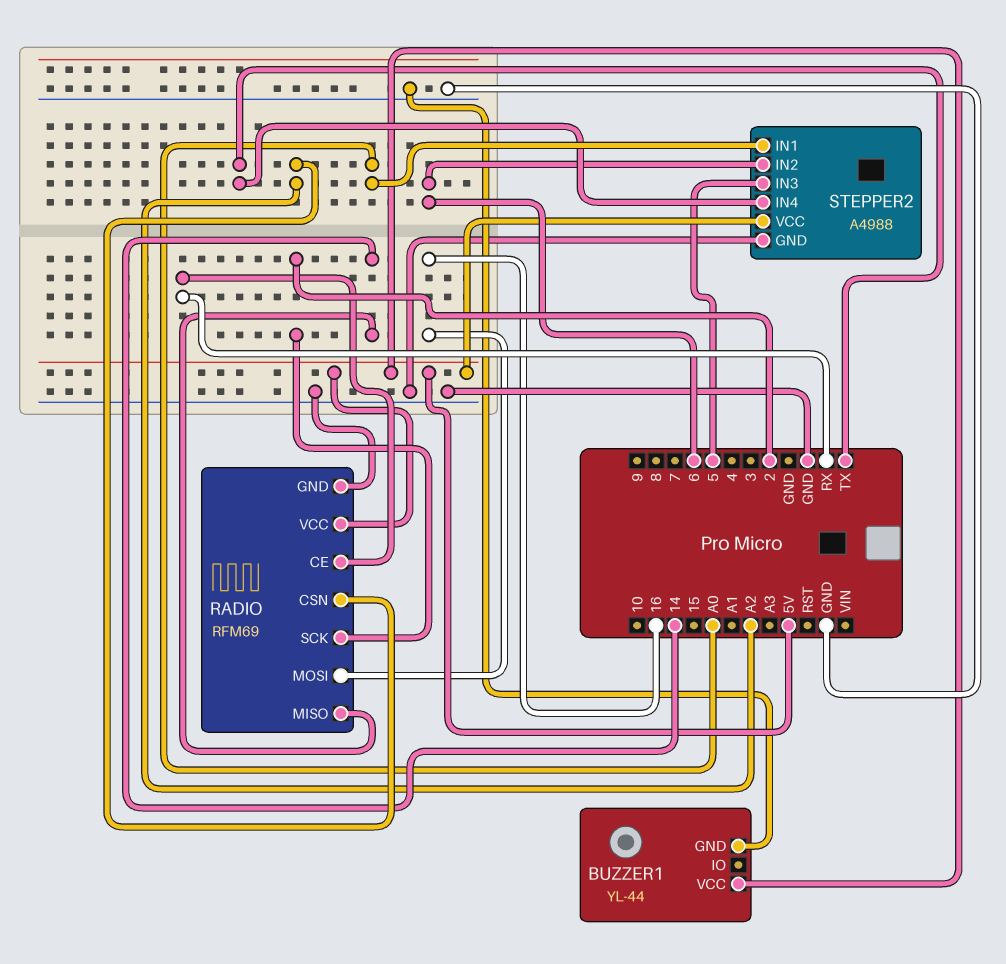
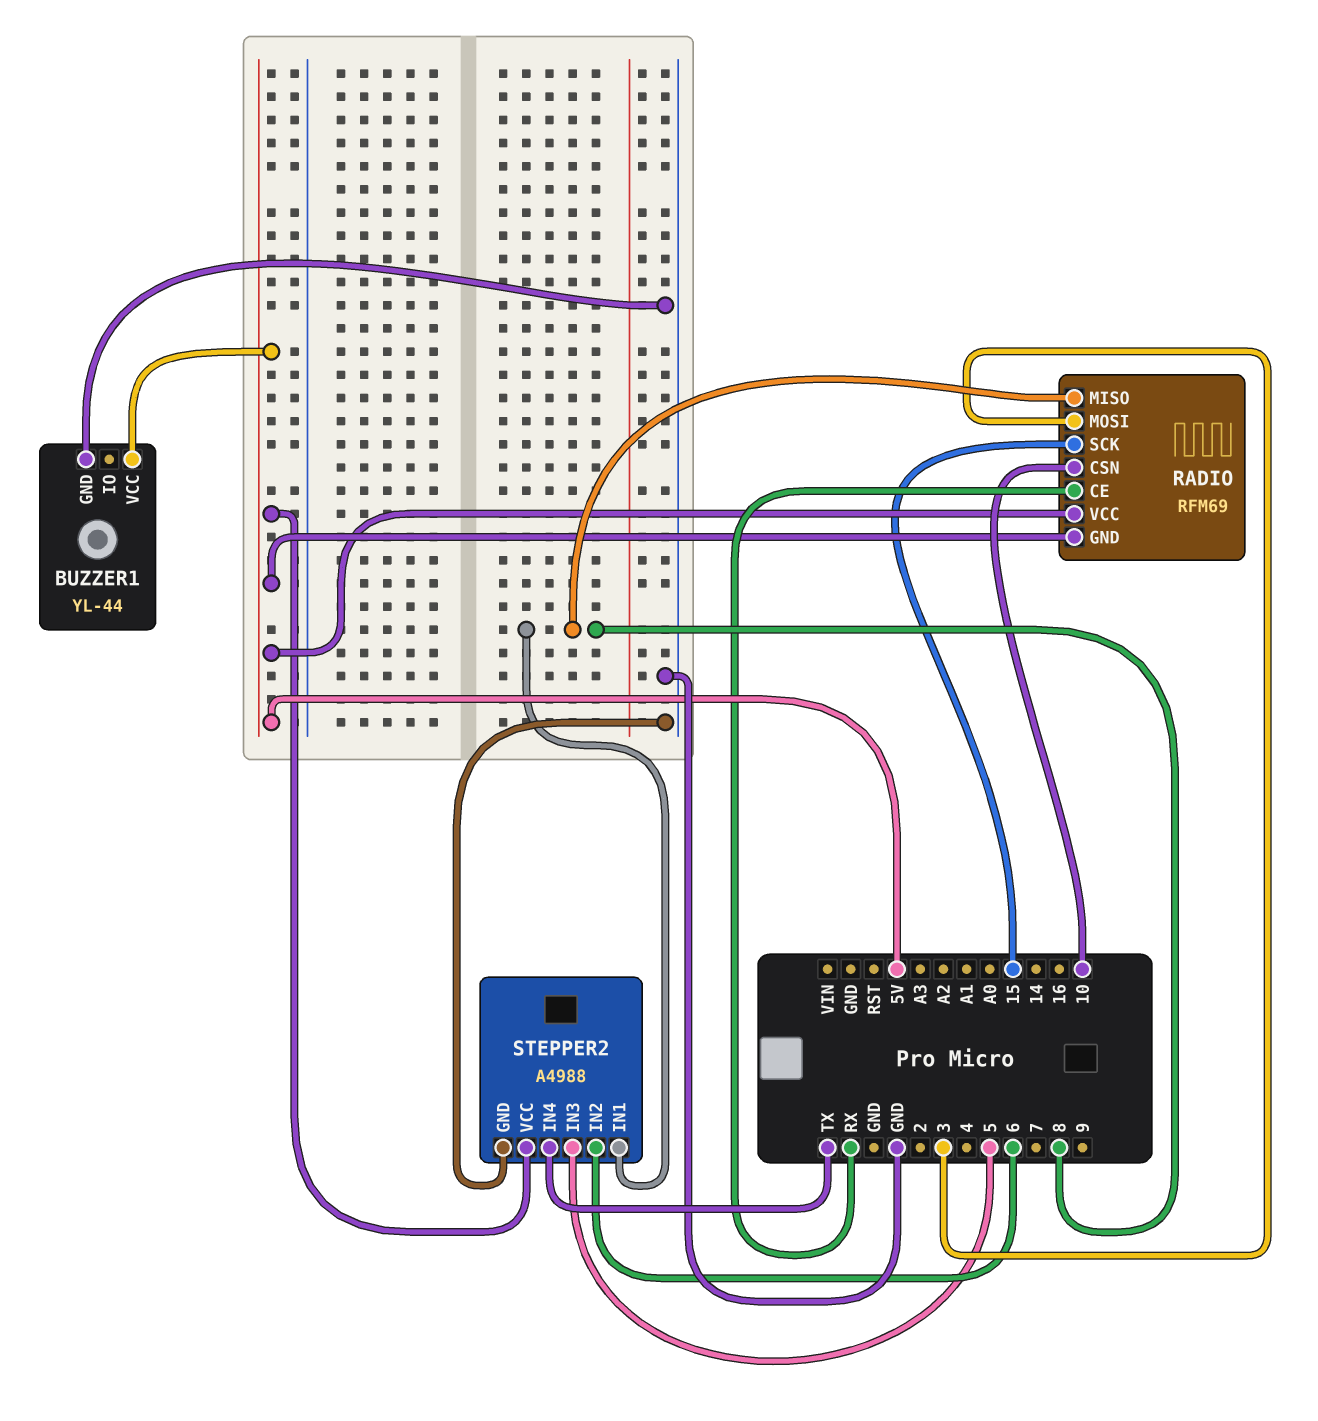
RADIO pin CSN: A2 -> 10
RADIO pin GND: GND -> 5V
RADIO pin MISO: 14 -> 8
RADIO pin MOSI: 16 -> 3
RADIO pin SCK: 2 -> 15
STEPPER2 pin IN1: A0 -> 8

